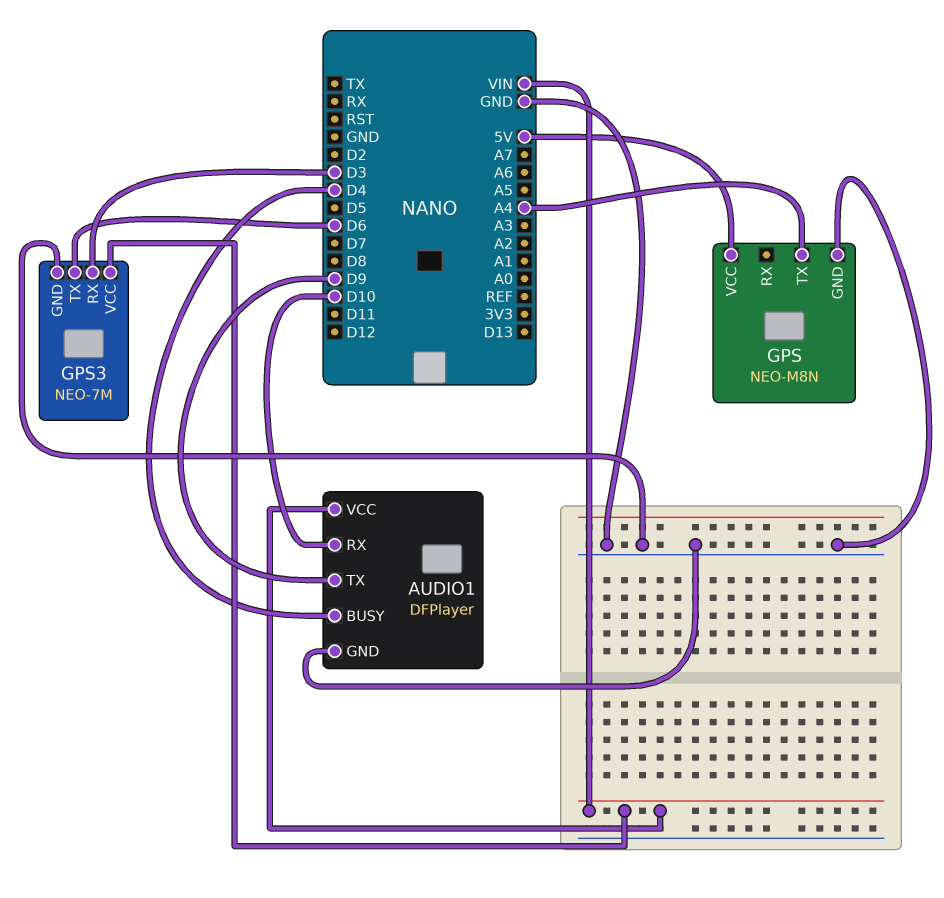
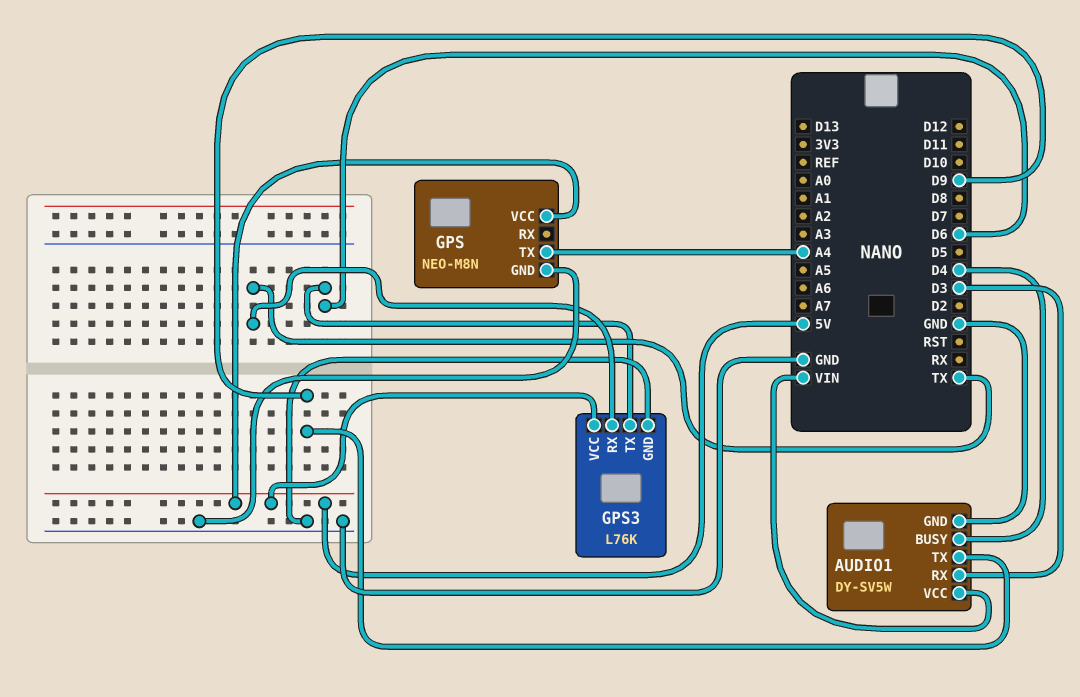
AUDIO1: DFPlayer -> DY-SV5W
AUDIO1 pin RX: D10 -> D3
GPS3: NEO-7M -> L76K
GPS3 pin RX: D3 -> TX
GPS3 pin VCC: VIN -> 5V

